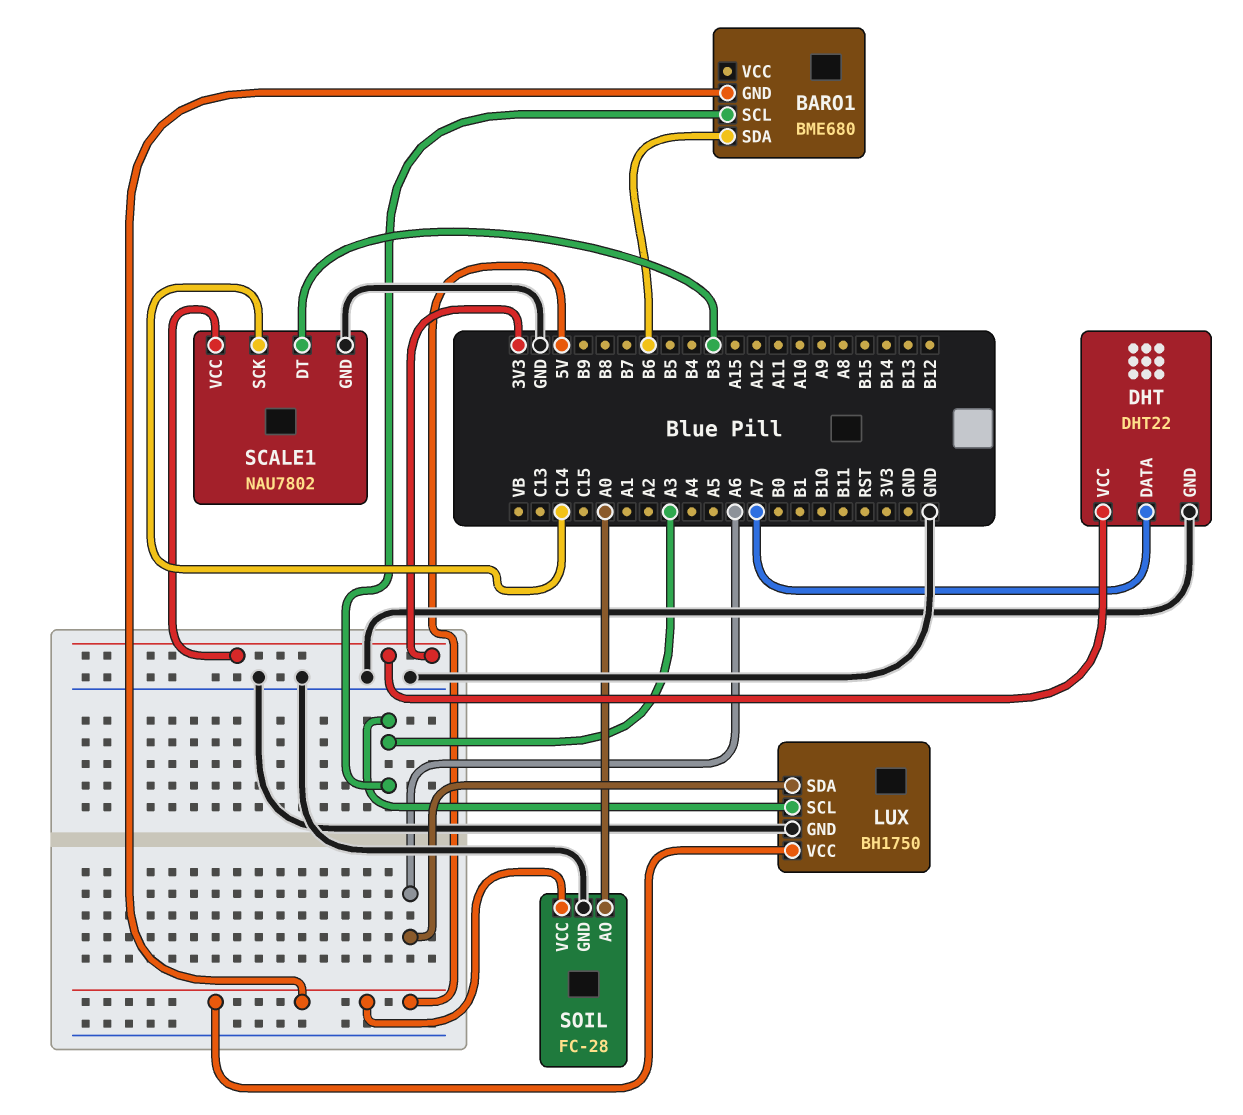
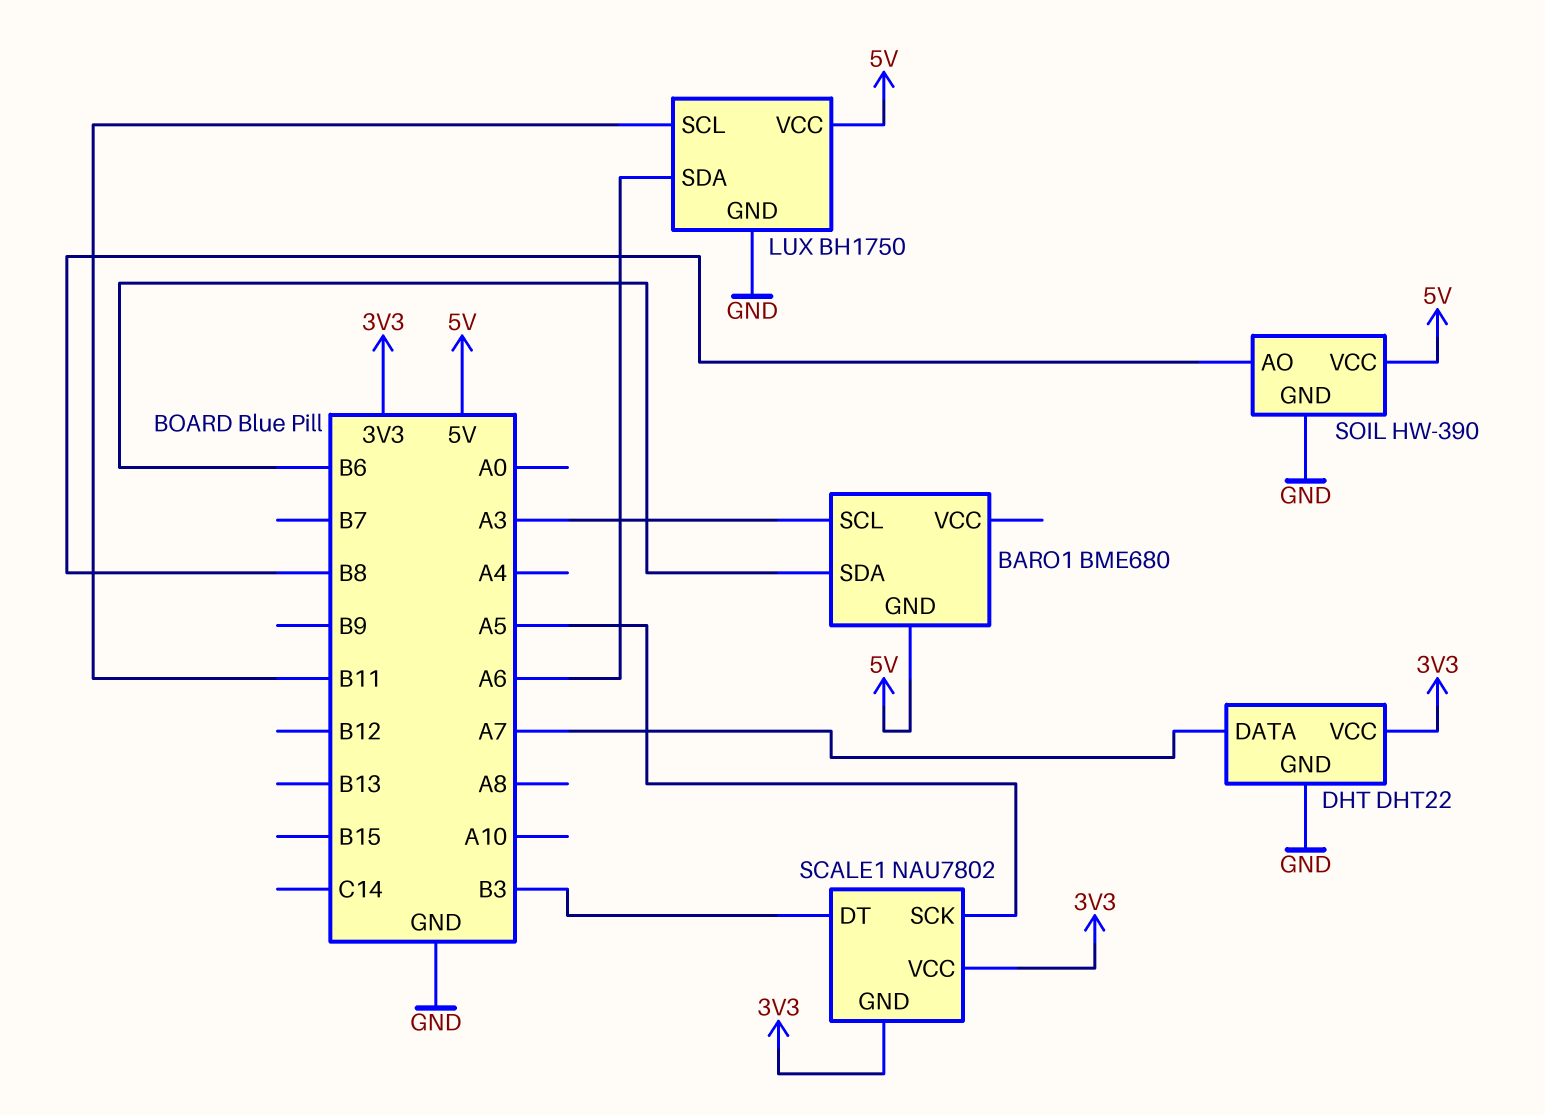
LUX pin SCL: A3 -> B11
SCALE1 pin GND: GND -> 3V3
SCALE1 pin SCK: C14 -> A5
SOIL: FC-28 -> HW-390
SOIL pin AO: A0 -> B8

